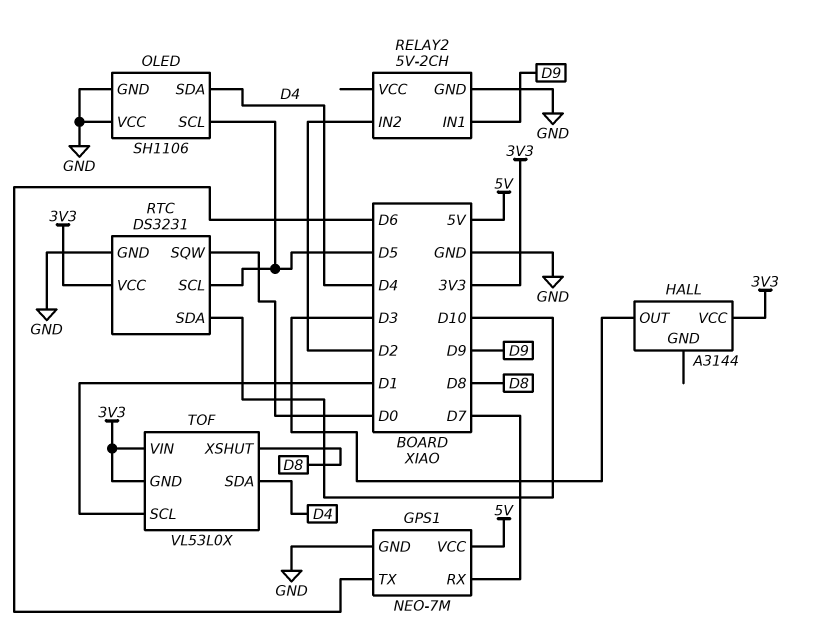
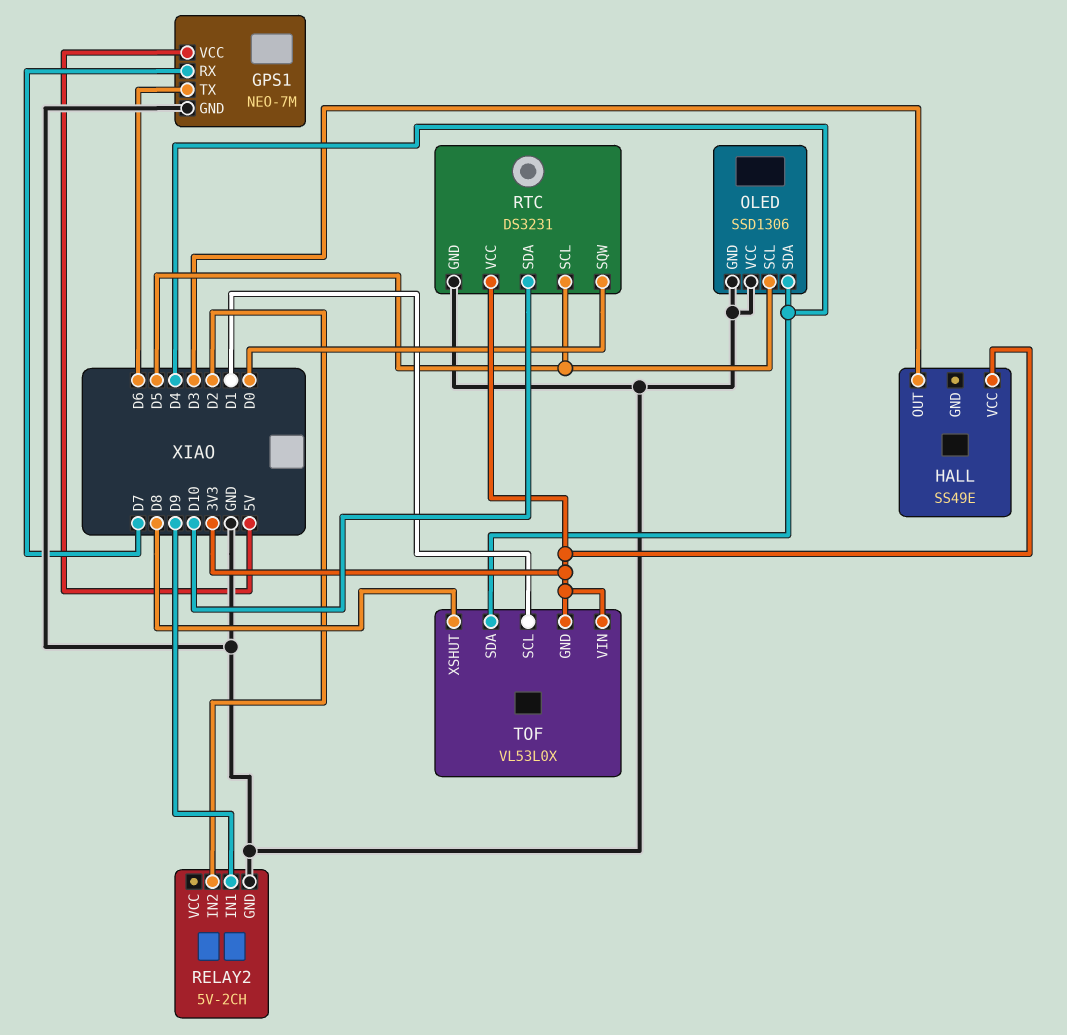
HALL: A3144 -> SS49E
OLED: SH1106 -> SSD1306

